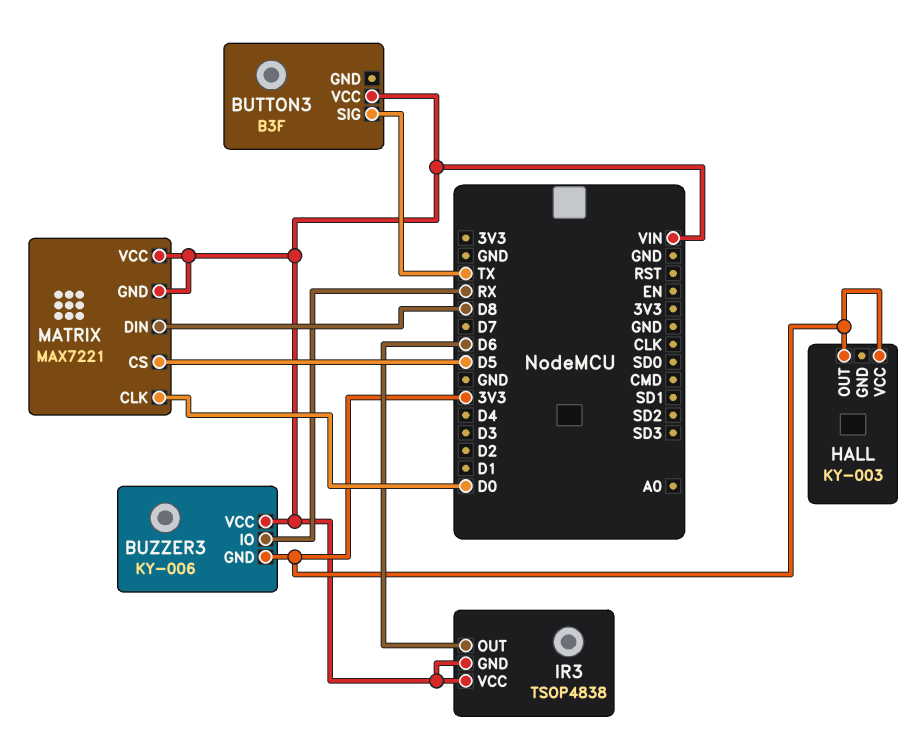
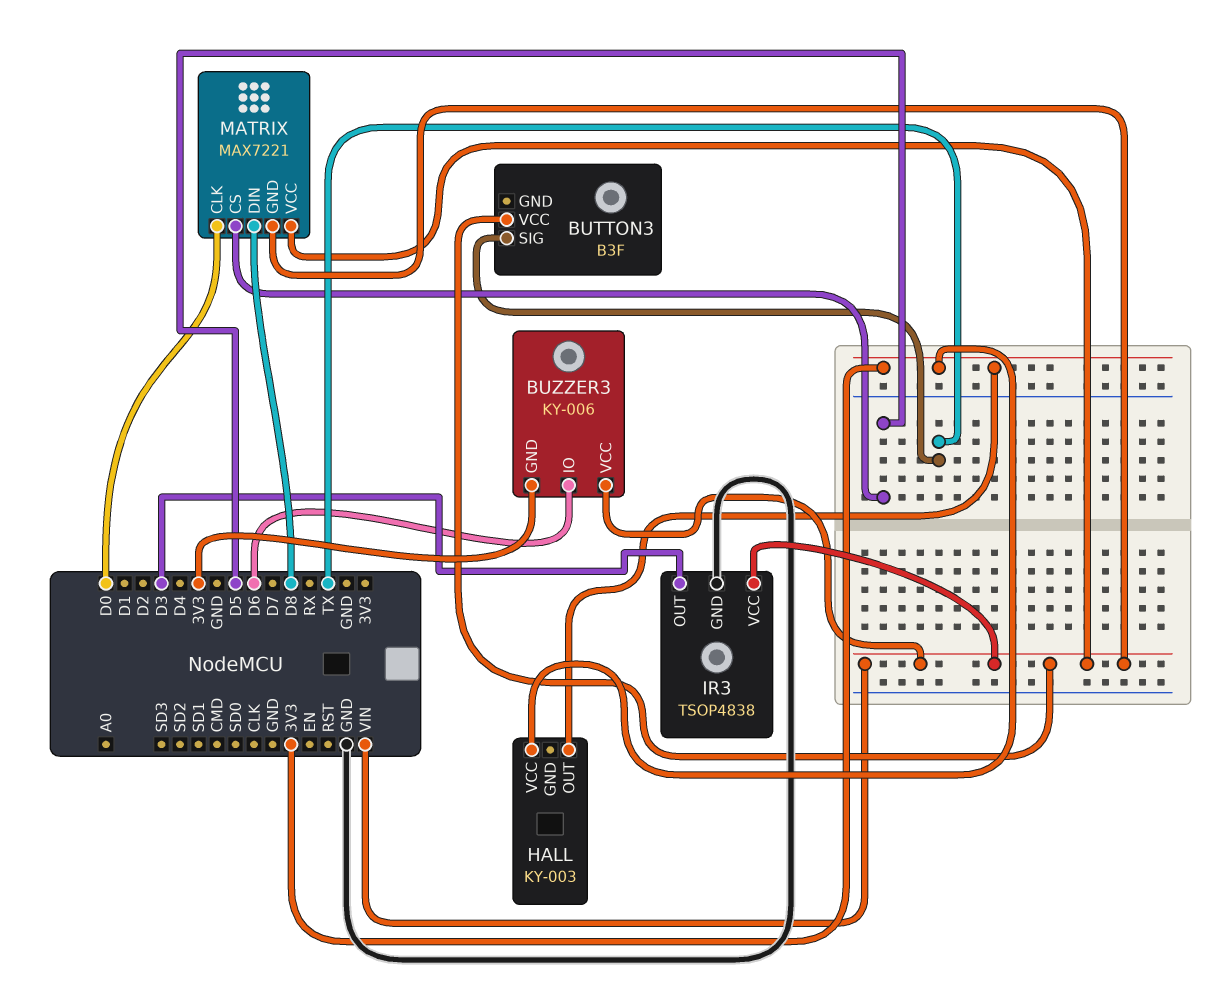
BUZZER3 pin IO: RX -> D6
IR3 pin GND: VIN -> GND
IR3 pin OUT: D6 -> D3

